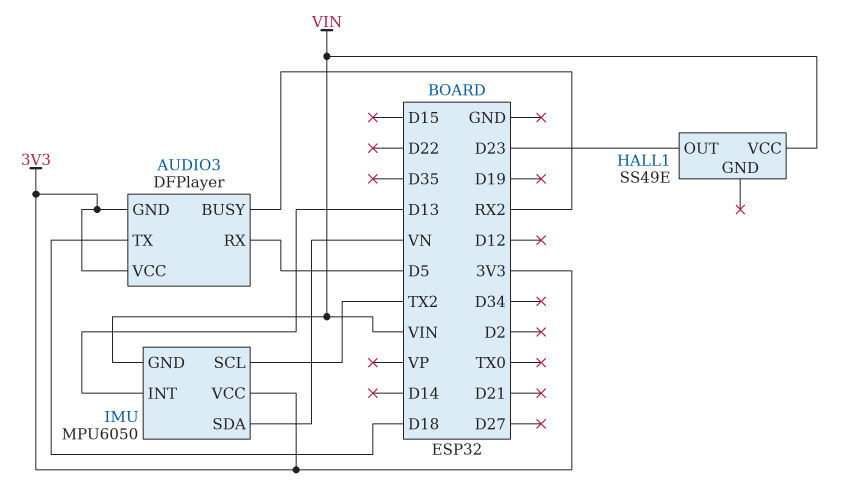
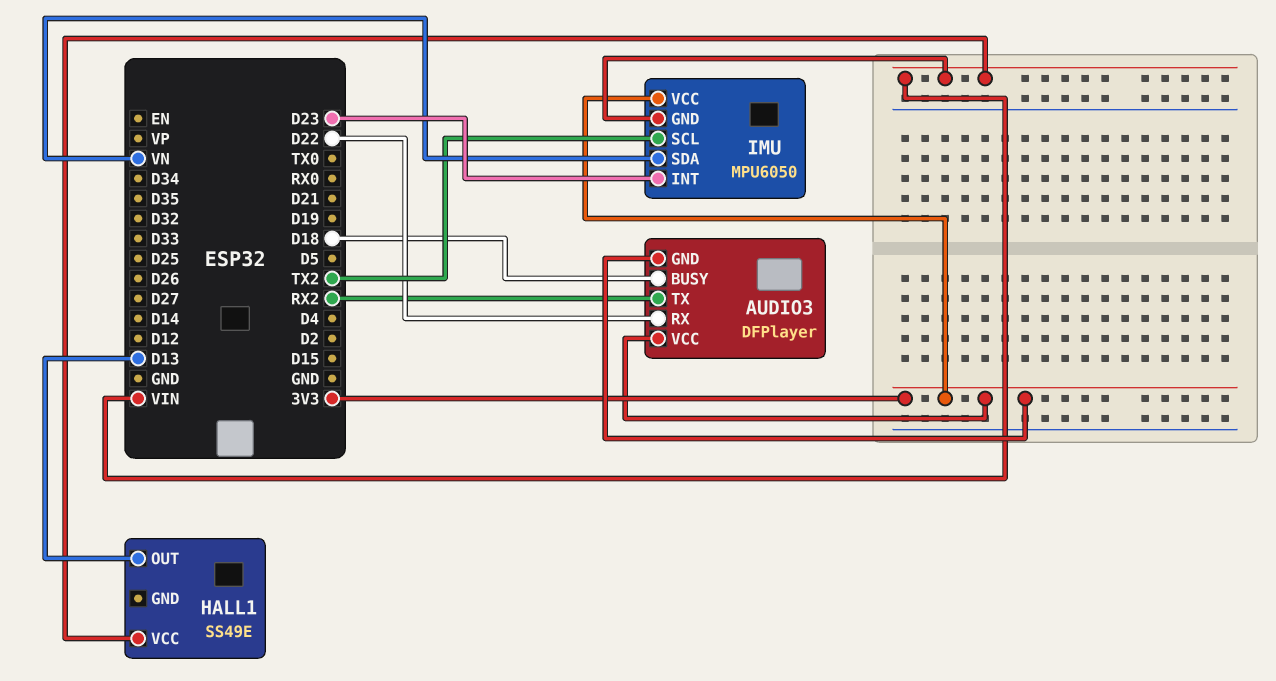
AUDIO3 pin BUSY: RX2 -> D18
AUDIO3 pin RX: D5 -> D22
AUDIO3 pin TX: D18 -> RX2
HALL1 pin OUT: D23 -> D13
IMU pin INT: D13 -> D23

